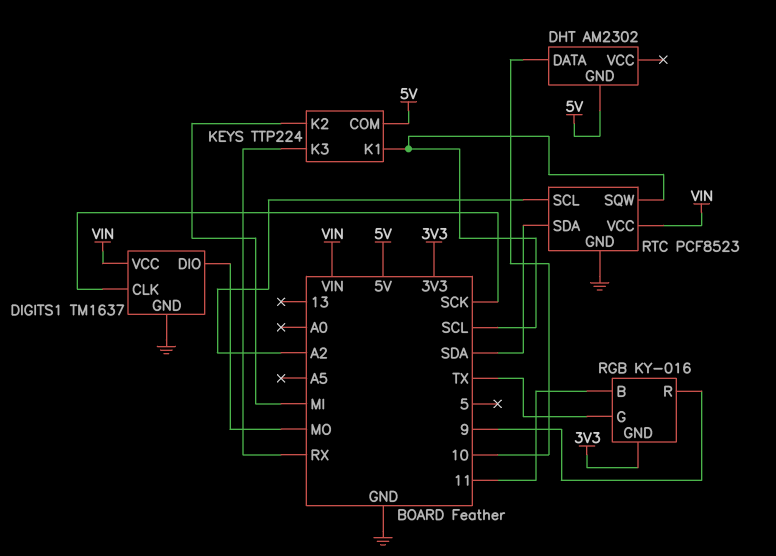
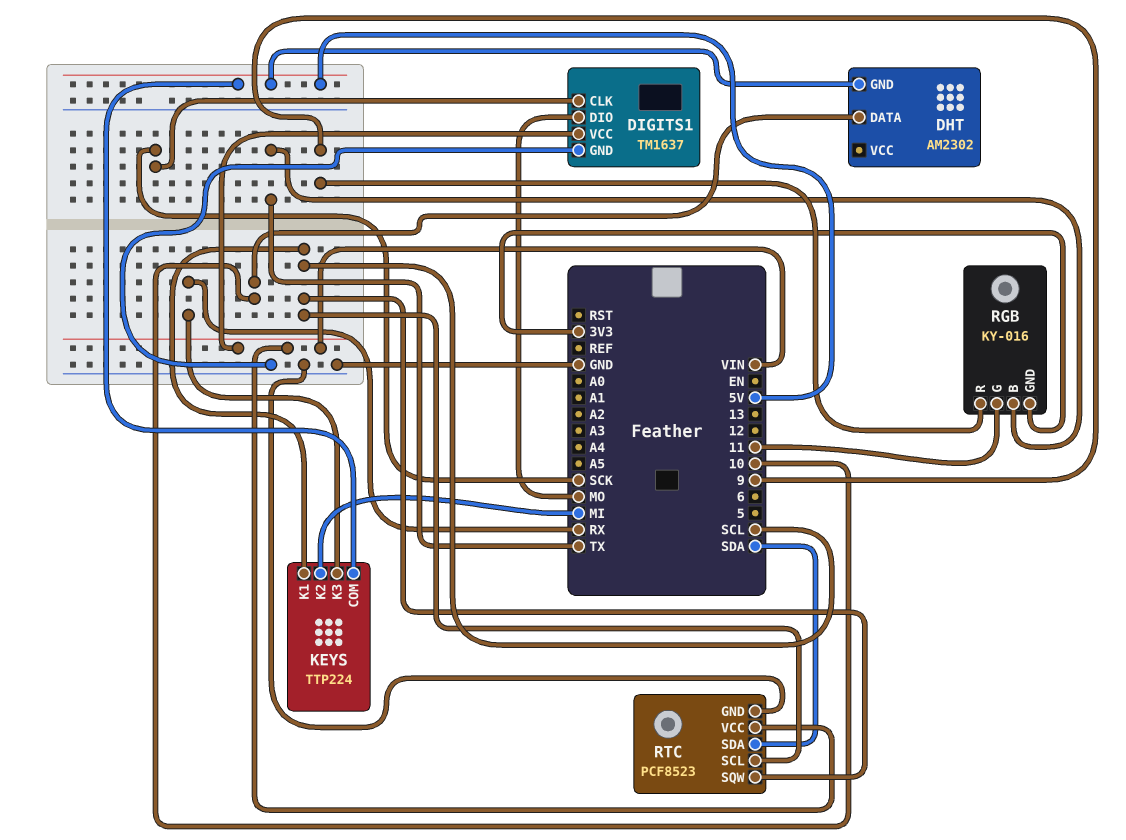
RGB pin B: 11 -> TX
RGB pin G: TX -> 11
RTC pin SCL: A2 -> SCL

